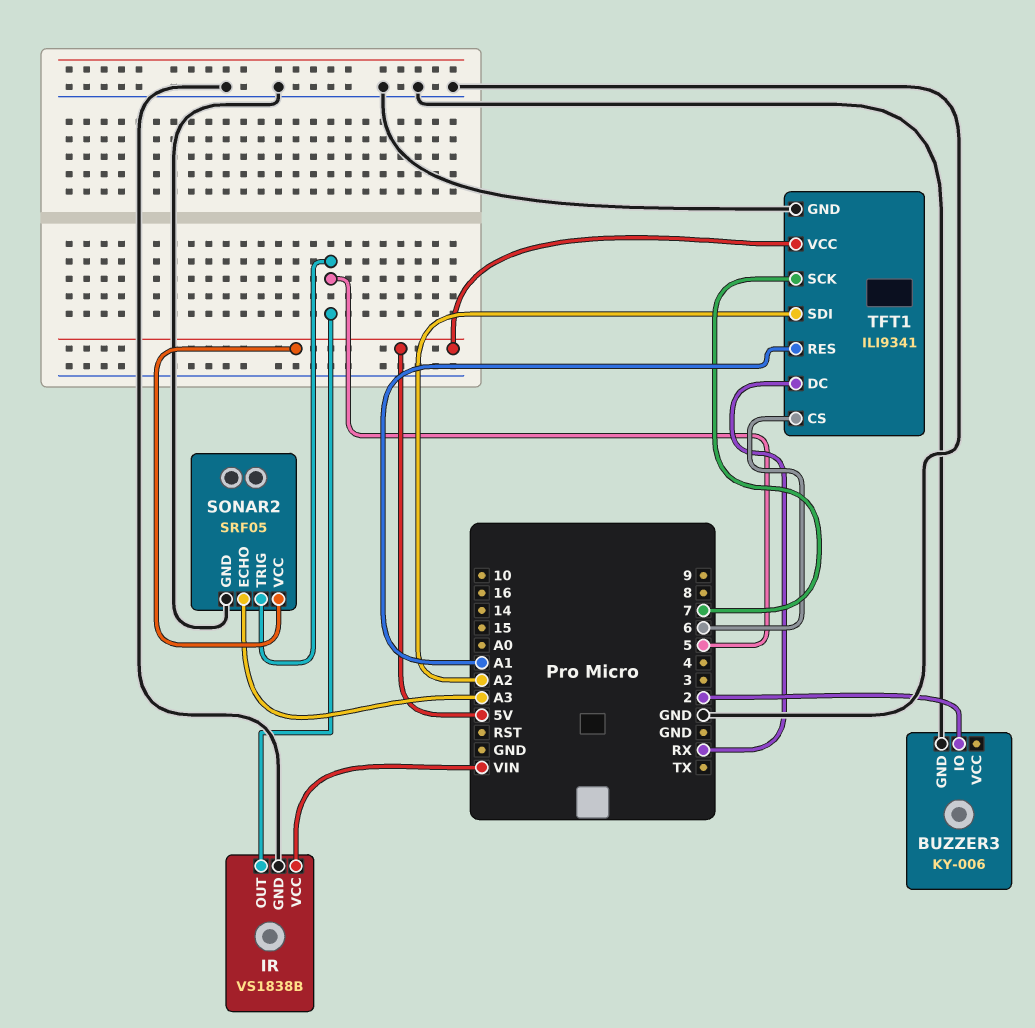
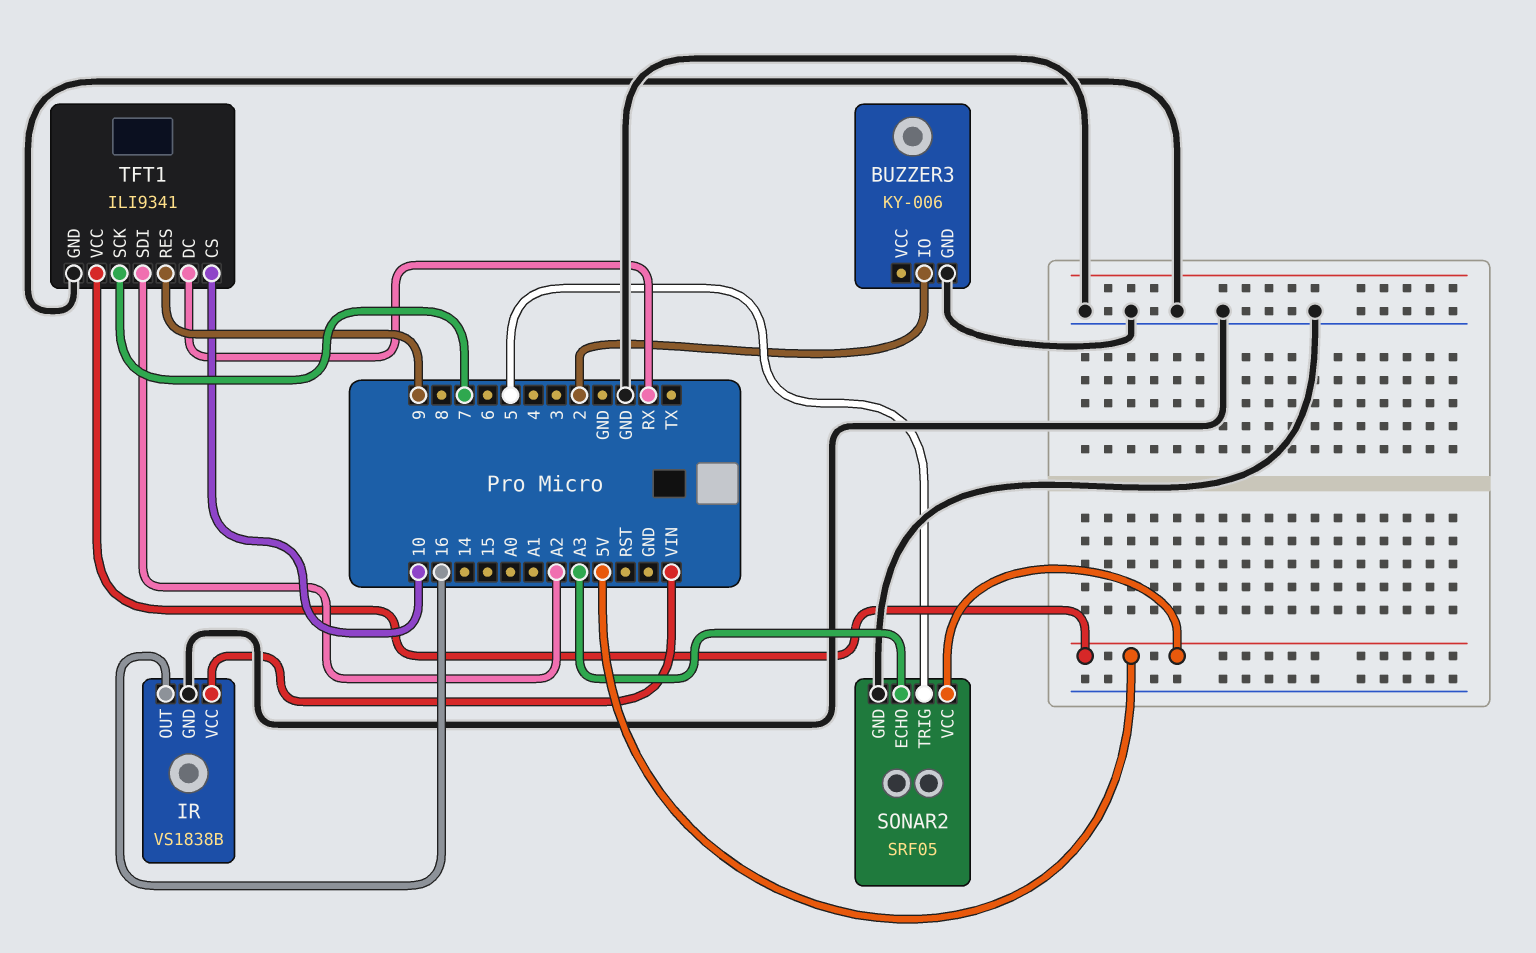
IR pin OUT: 5 -> 16
TFT1 pin CS: 6 -> 10
TFT1 pin RES: A1 -> 9

